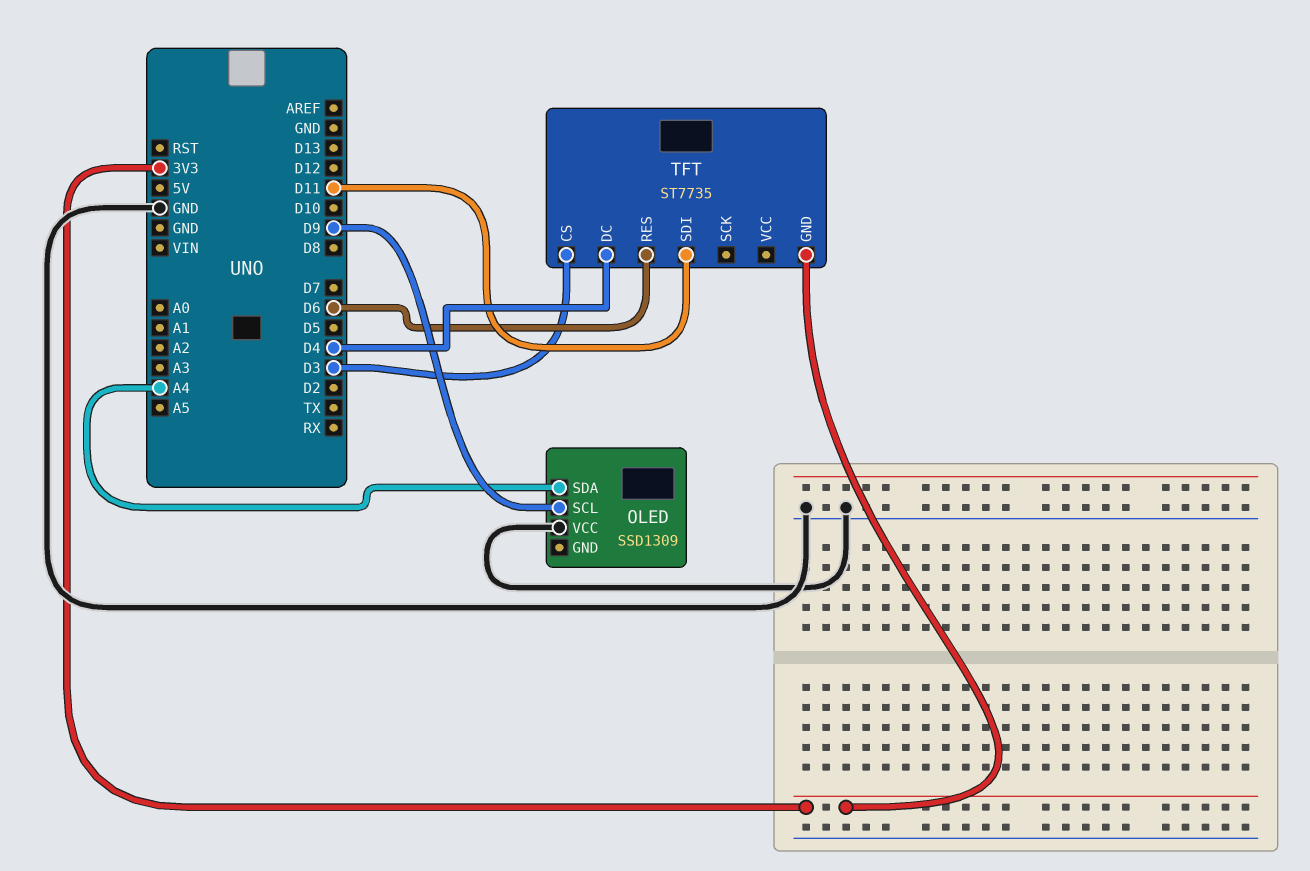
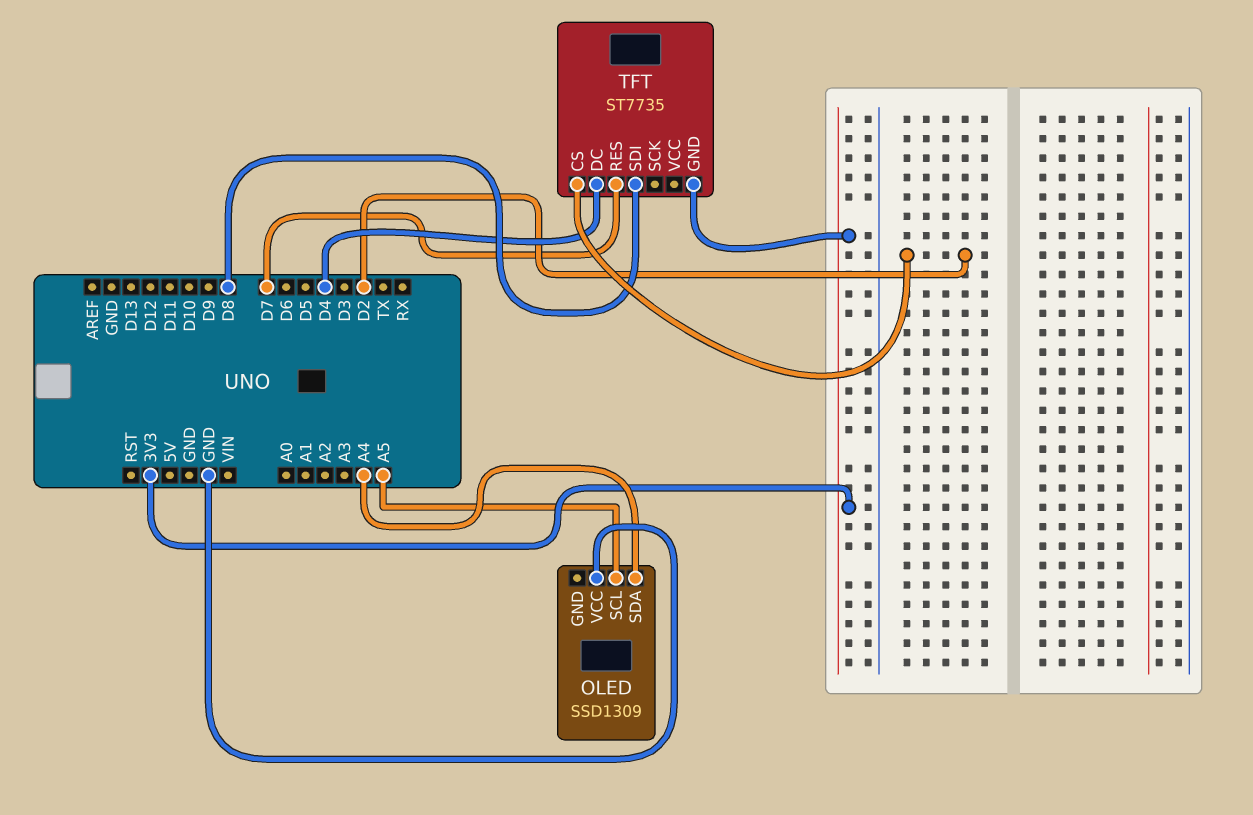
OLED pin SCL: D9 -> A5
TFT pin CS: D3 -> D2
TFT pin RES: D6 -> D7
TFT pin SDI: D11 -> D8

